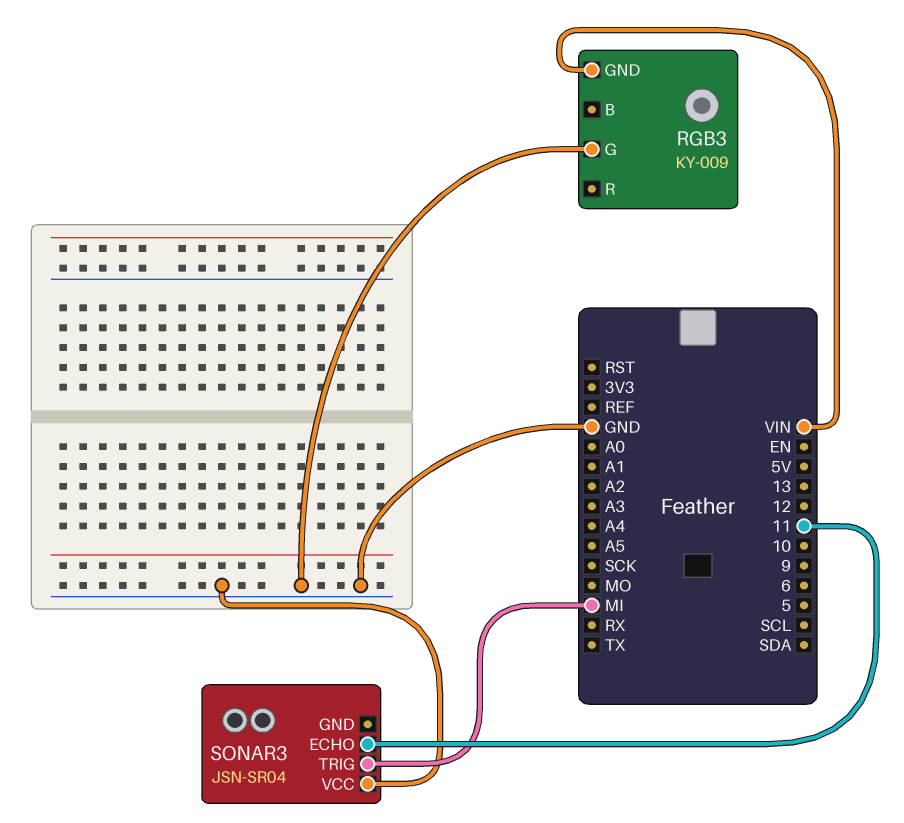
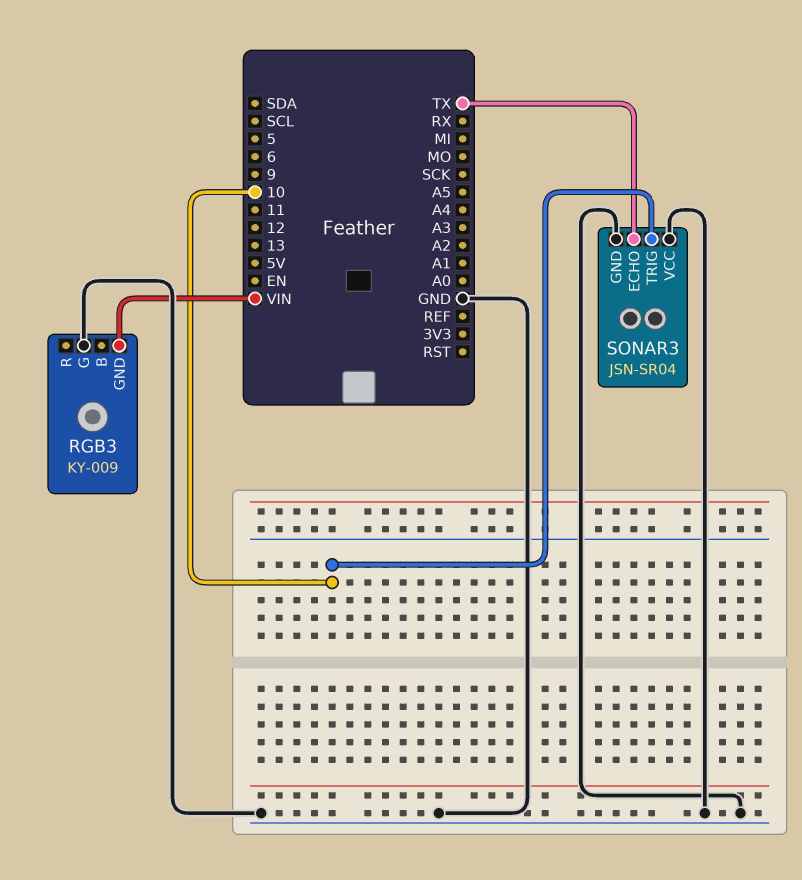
SONAR3 pin ECHO: 11 -> TX
SONAR3 pin GND: none -> GND
SONAR3 pin TRIG: MI -> 10

